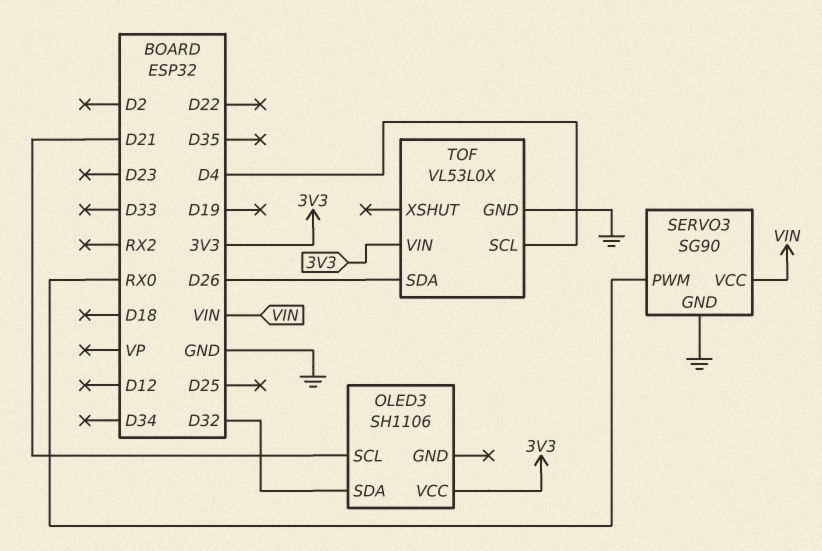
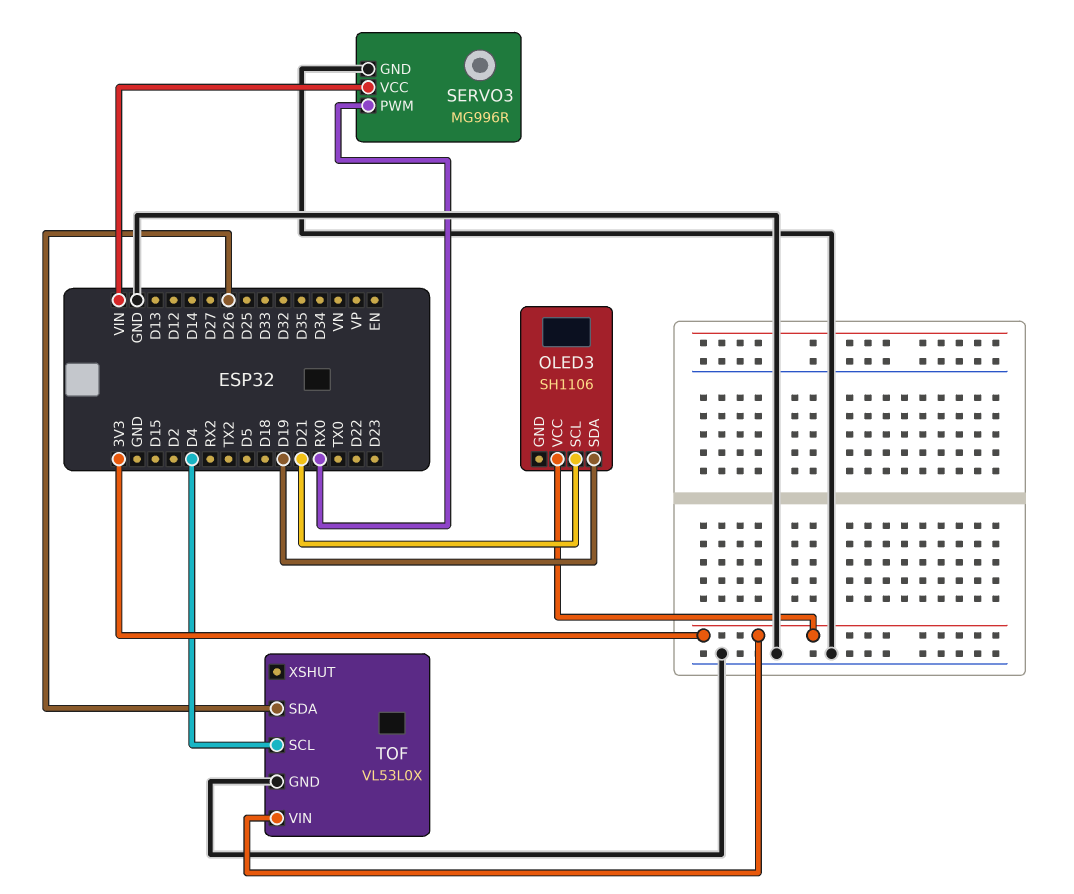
OLED3 pin SDA: D32 -> D19
SERVO3: SG90 -> MG996R

